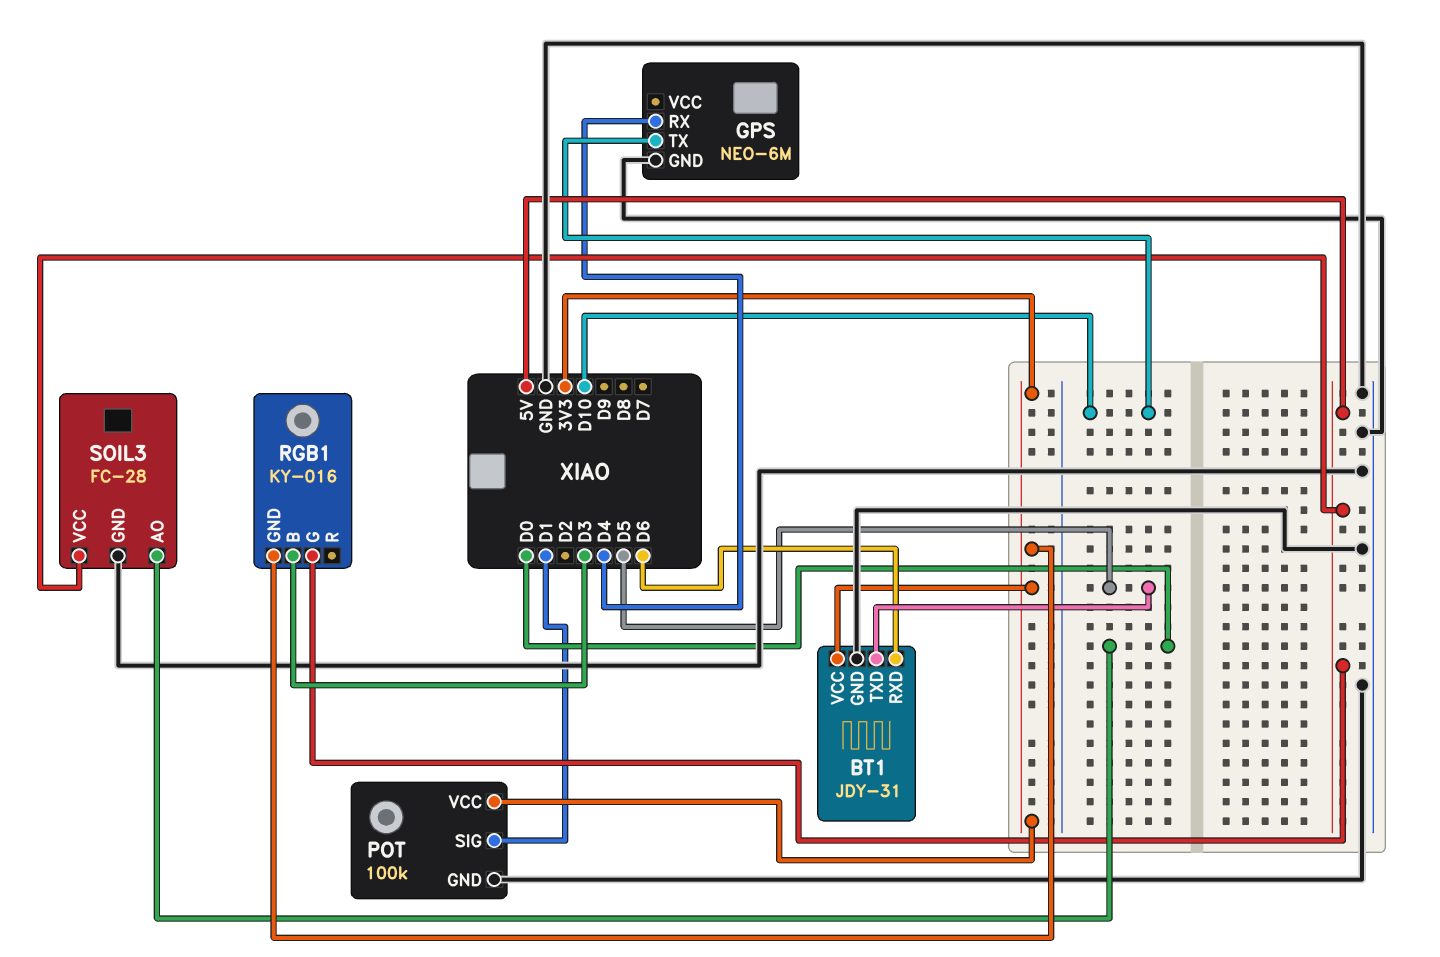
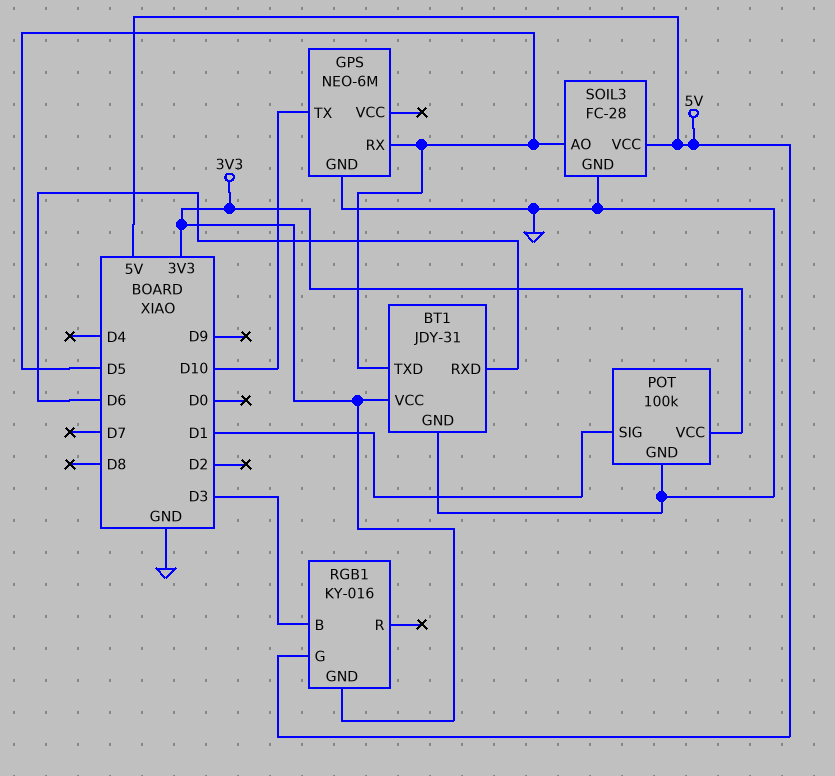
GPS pin RX: D4 -> D5
SOIL3 pin AO: D0 -> D5

